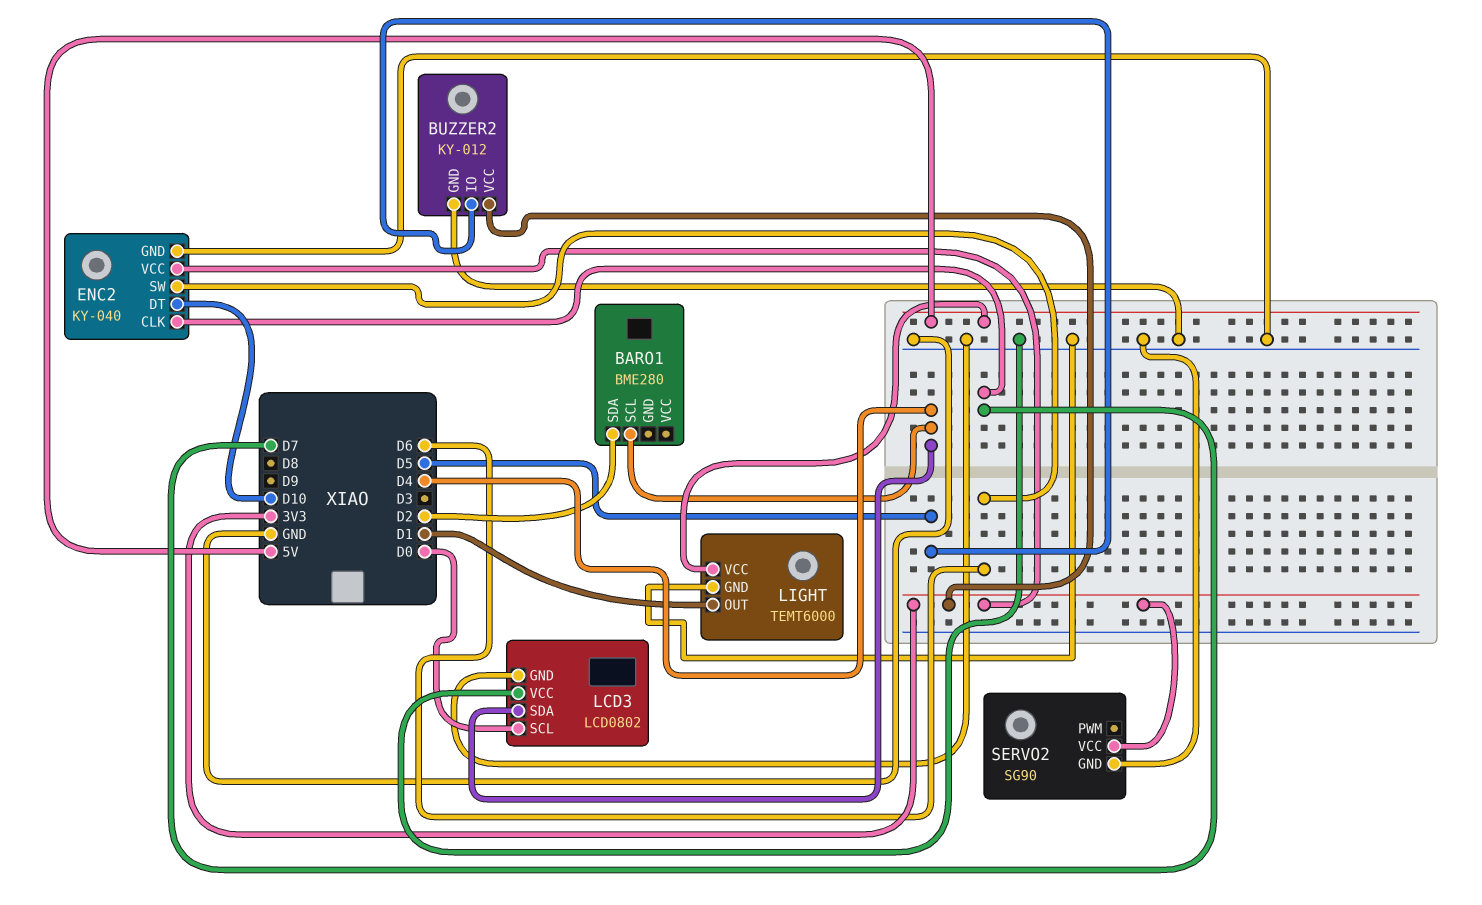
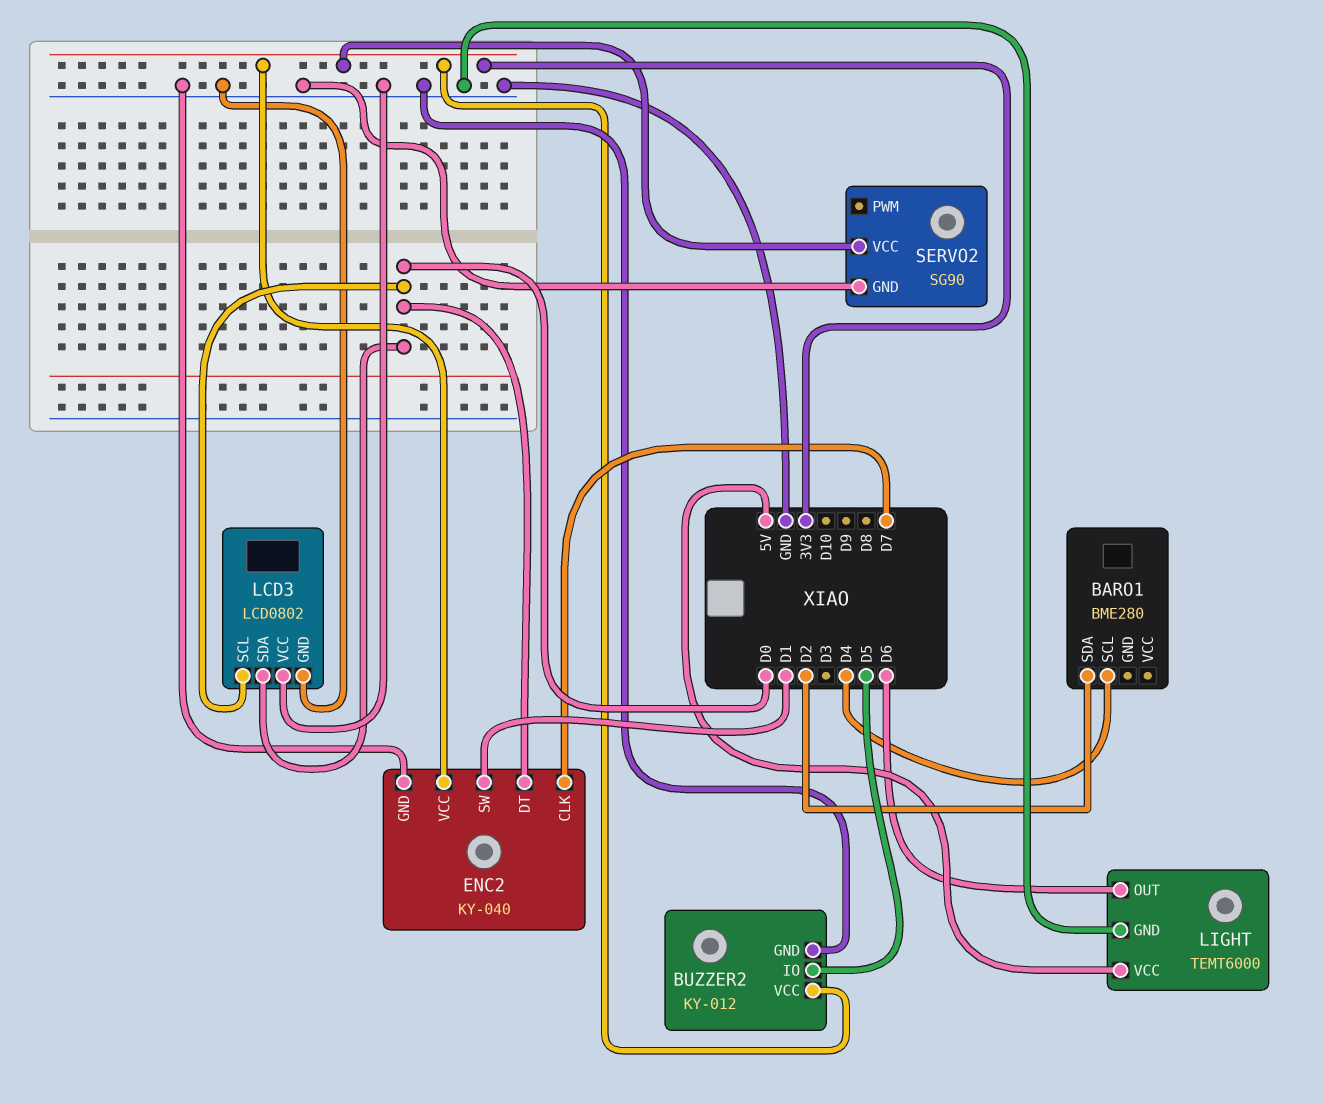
ENC2 pin DT: D10 -> D0
ENC2 pin SW: D6 -> D1
LCD3 pin SDA: D4 -> D0
LIGHT pin OUT: D1 -> D6

